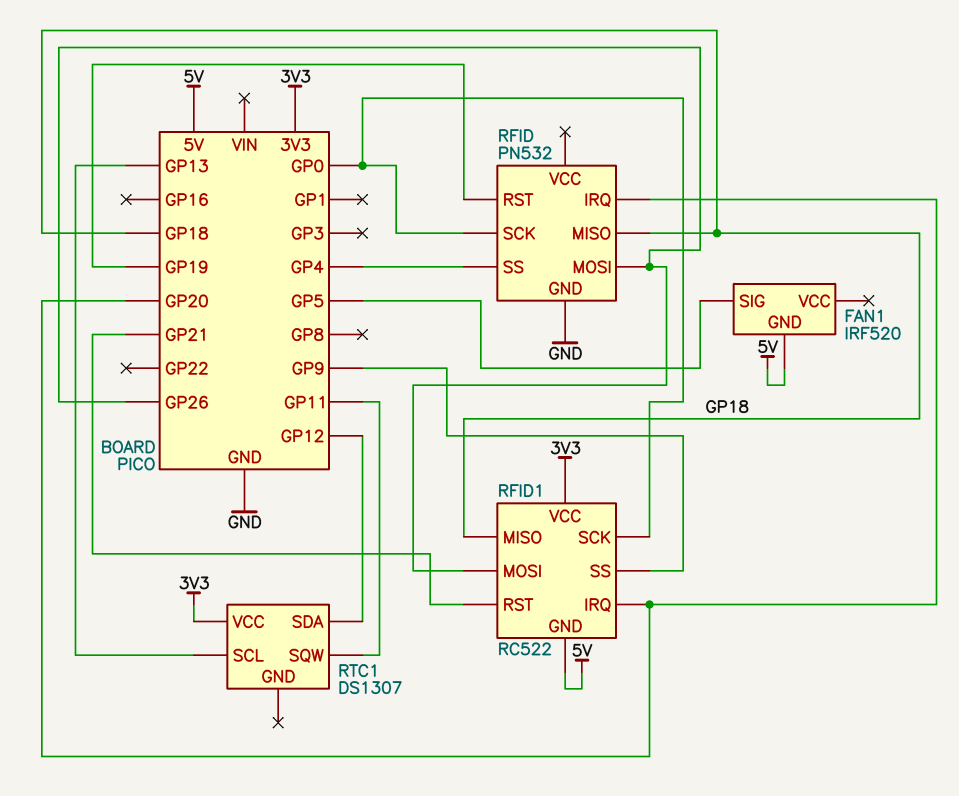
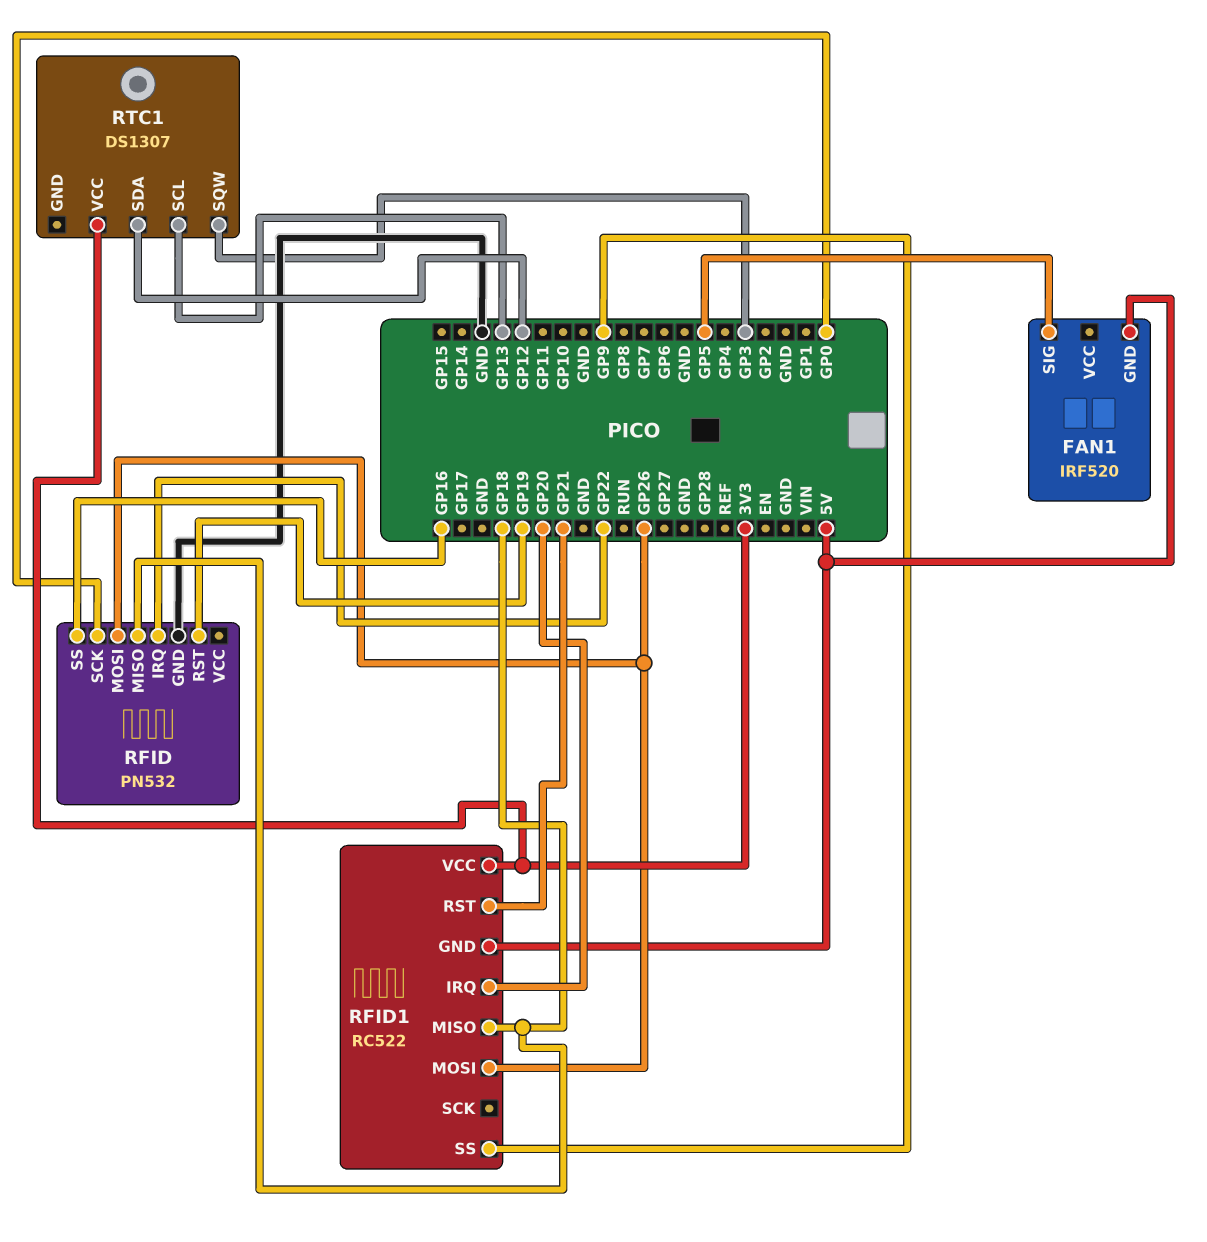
RFID pin IRQ: GP20 -> GP22
RFID pin SS: GP4 -> GP16
RFID1 pin SCK: GP0 -> none
RTC1 pin SQW: GP11 -> GP3

